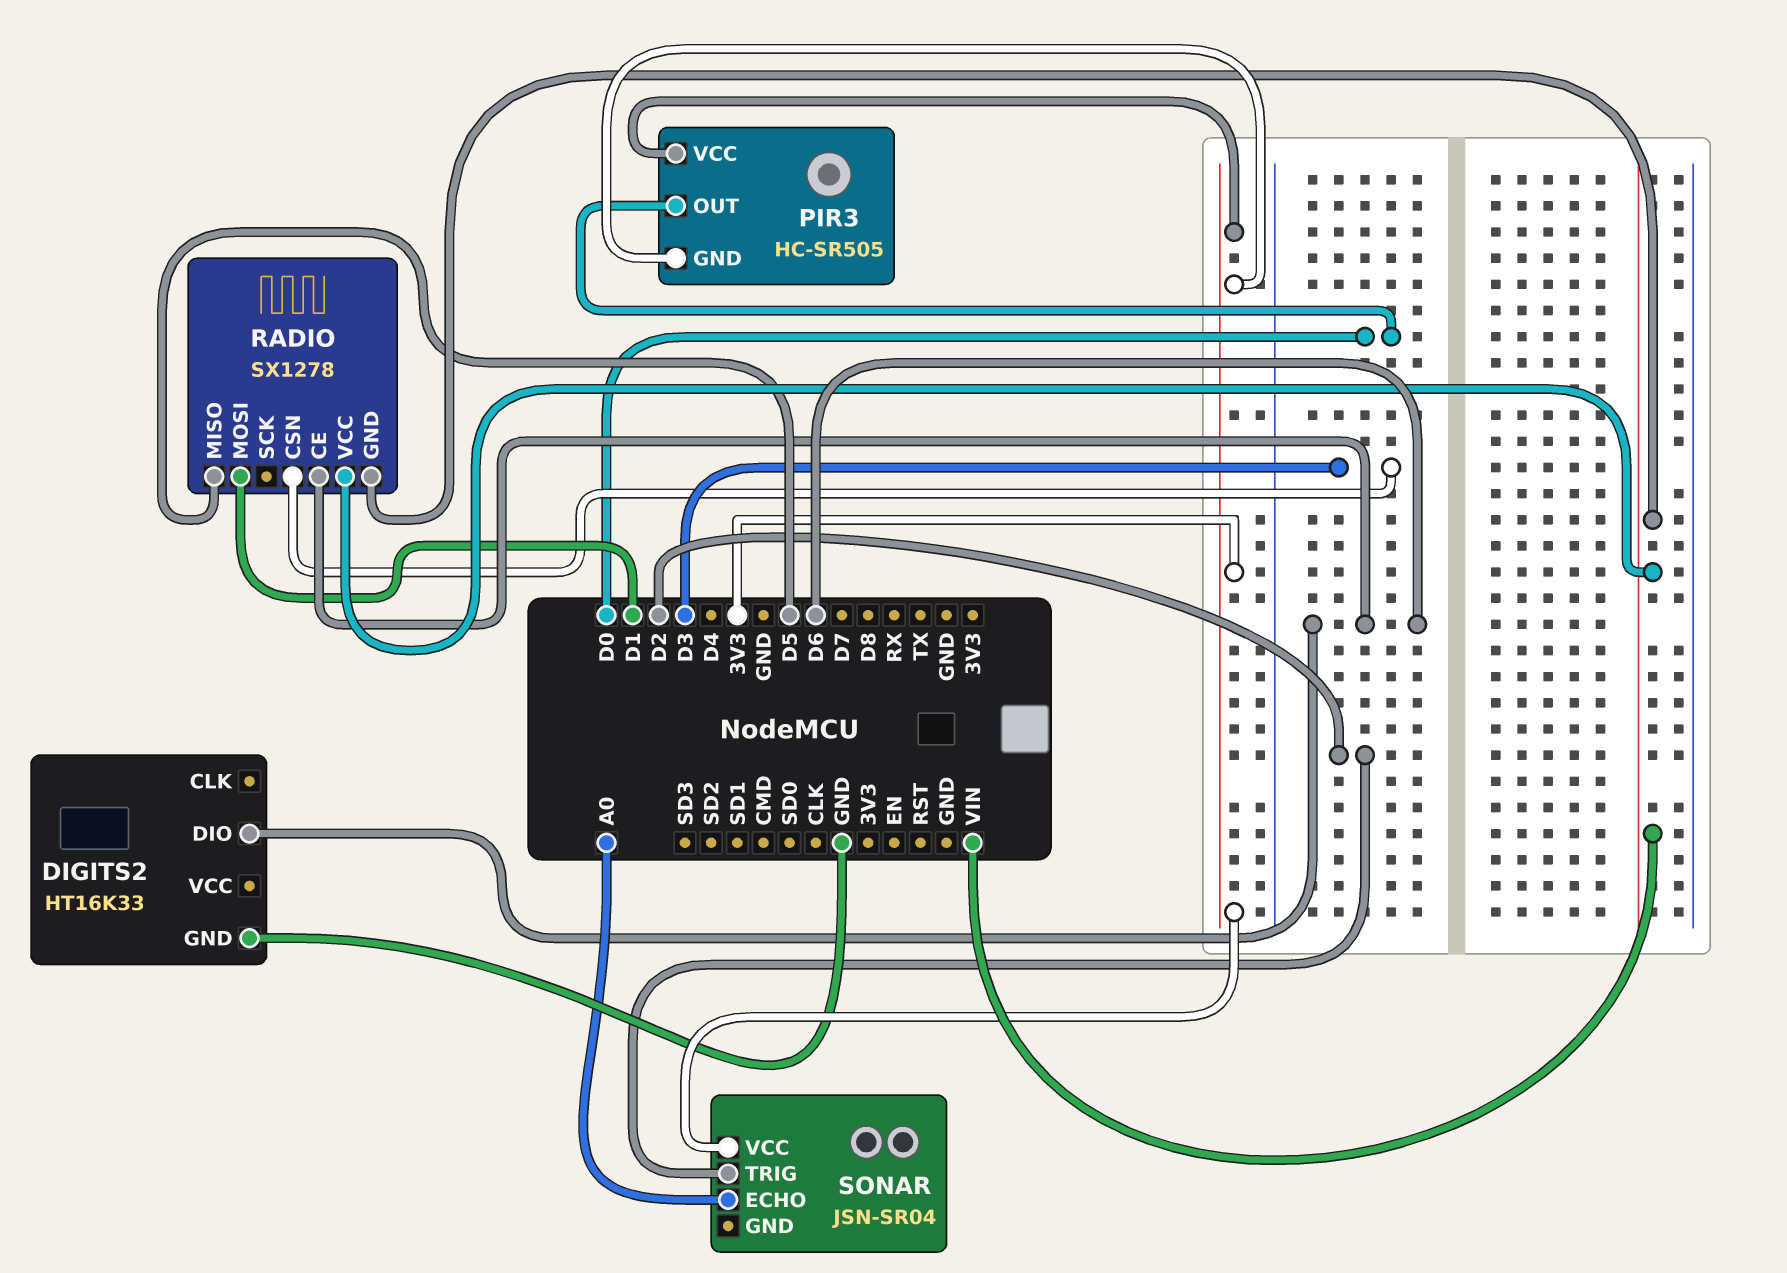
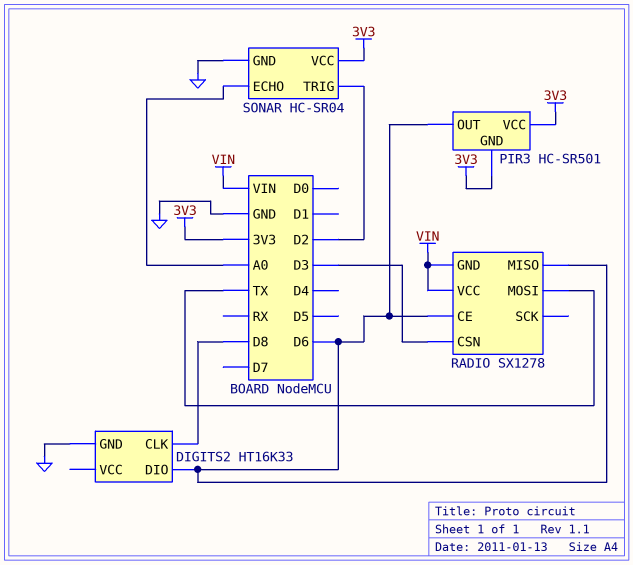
DIGITS2 pin CLK: none -> D8
PIR3: HC-SR505 -> HC-SR501
PIR3 pin OUT: D0 -> D6
RADIO pin MISO: D5 -> D6
RADIO pin MOSI: D1 -> TX
SONAR: JSN-SR04 -> HC-SR04
SONAR pin GND: none -> GND

